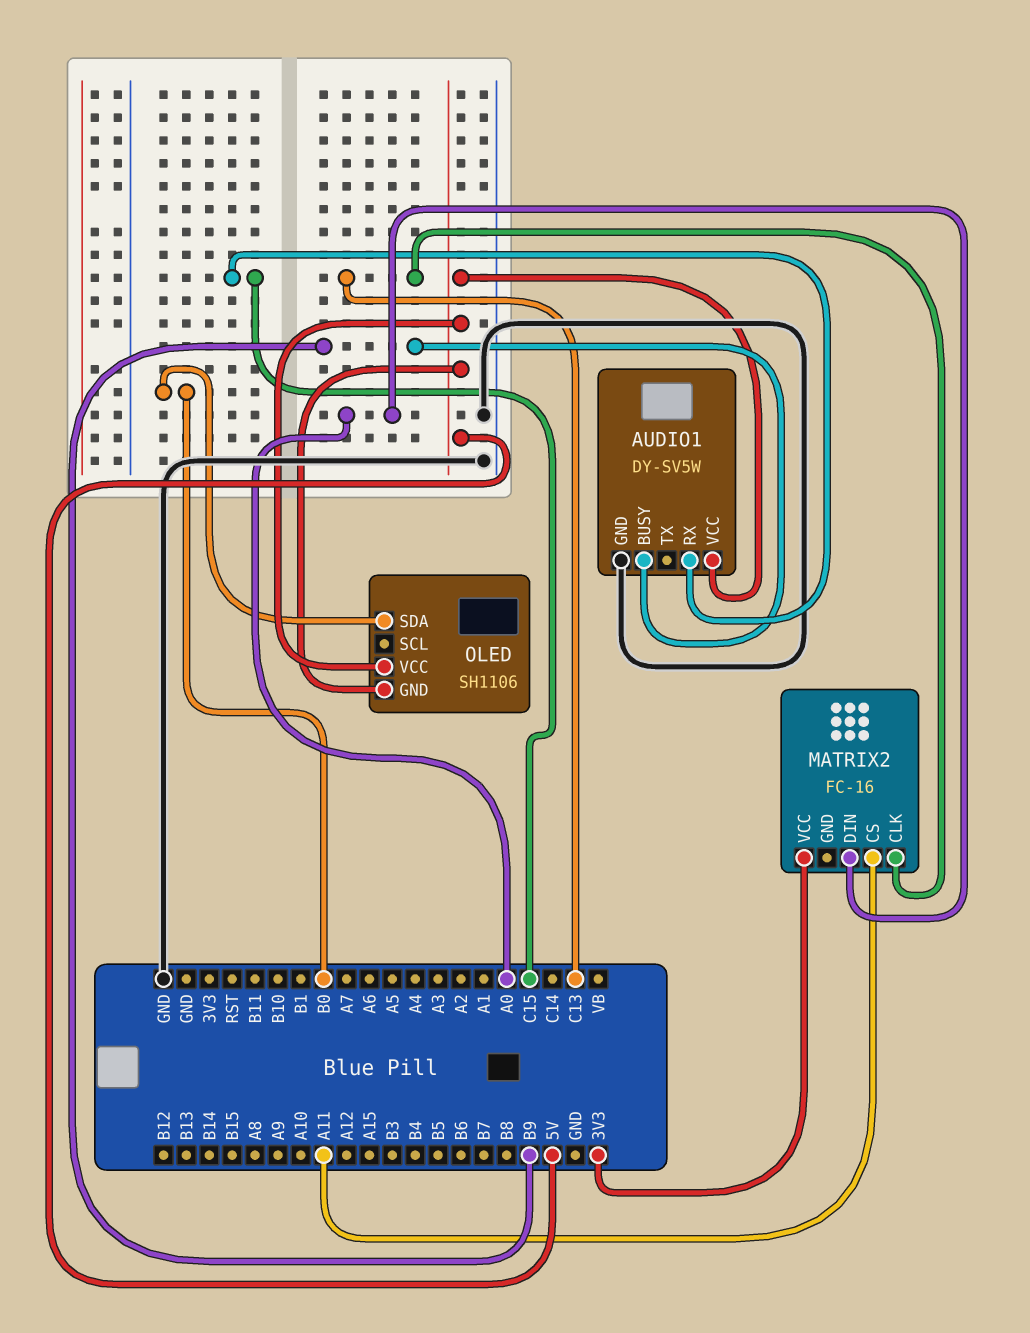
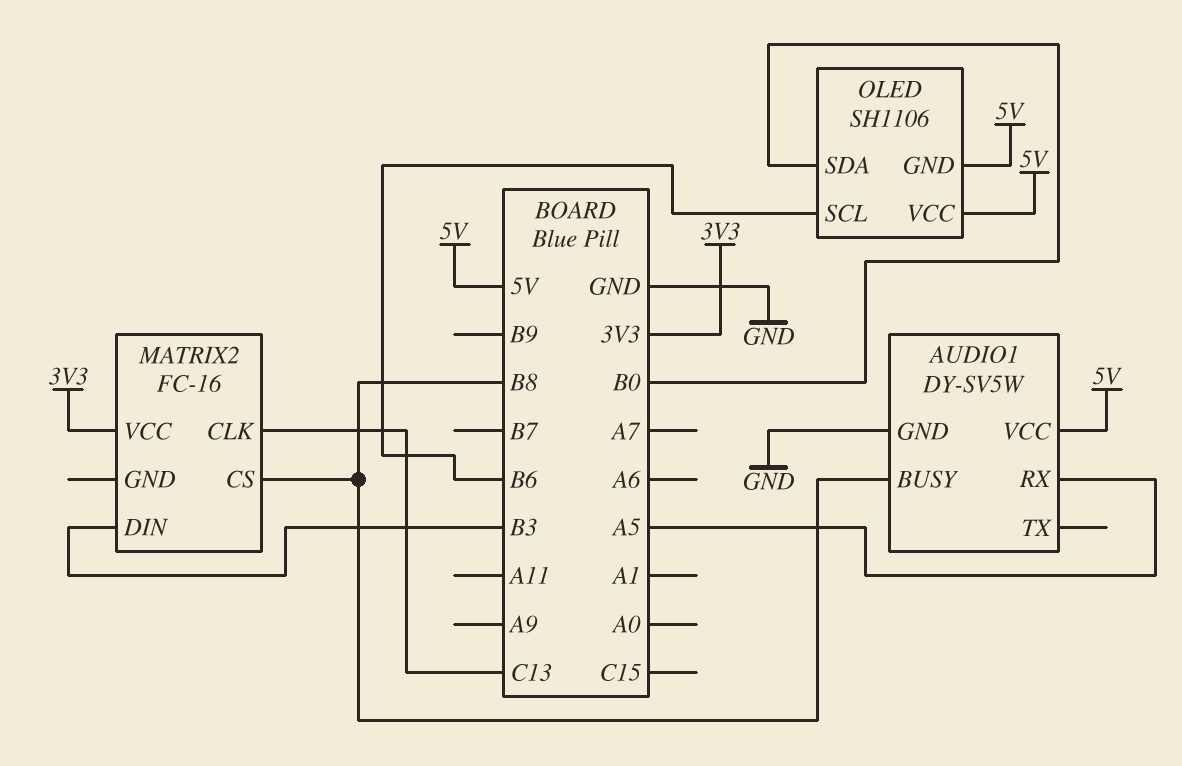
AUDIO1 pin BUSY: B9 -> B8
AUDIO1 pin RX: C15 -> A5
MATRIX2 pin CS: A11 -> B8
MATRIX2 pin DIN: A0 -> B3
OLED pin SCL: none -> B6

